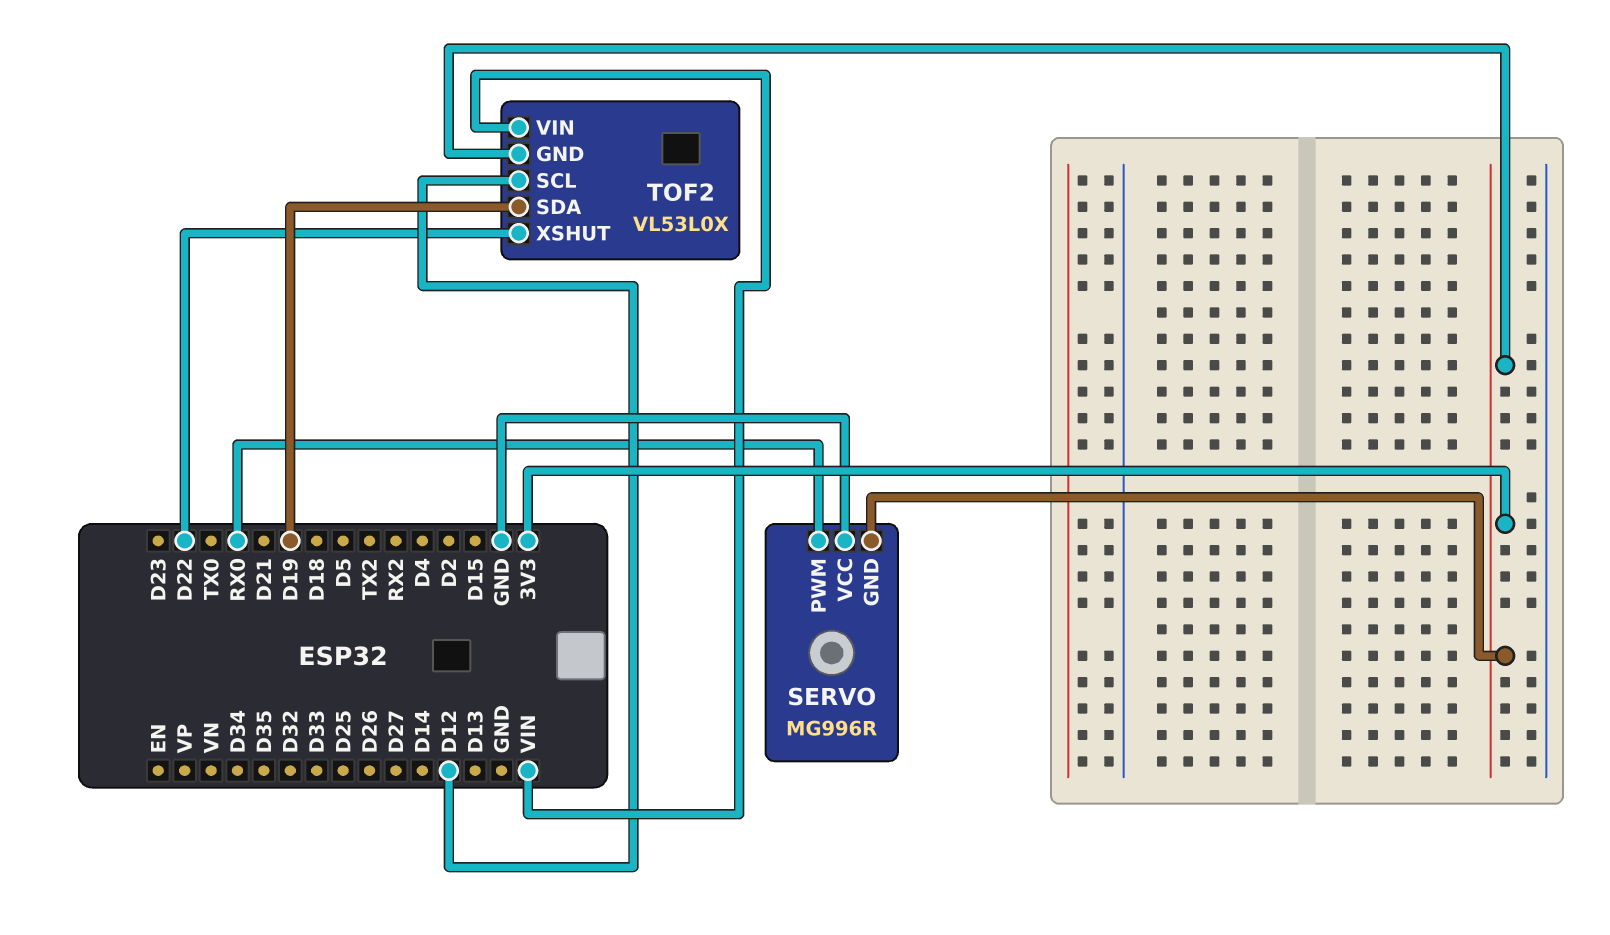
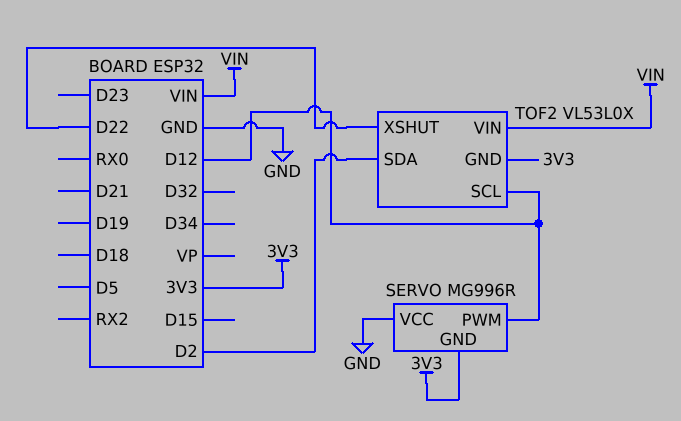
SERVO pin PWM: RX0 -> D12
TOF2 pin SDA: D19 -> D2

